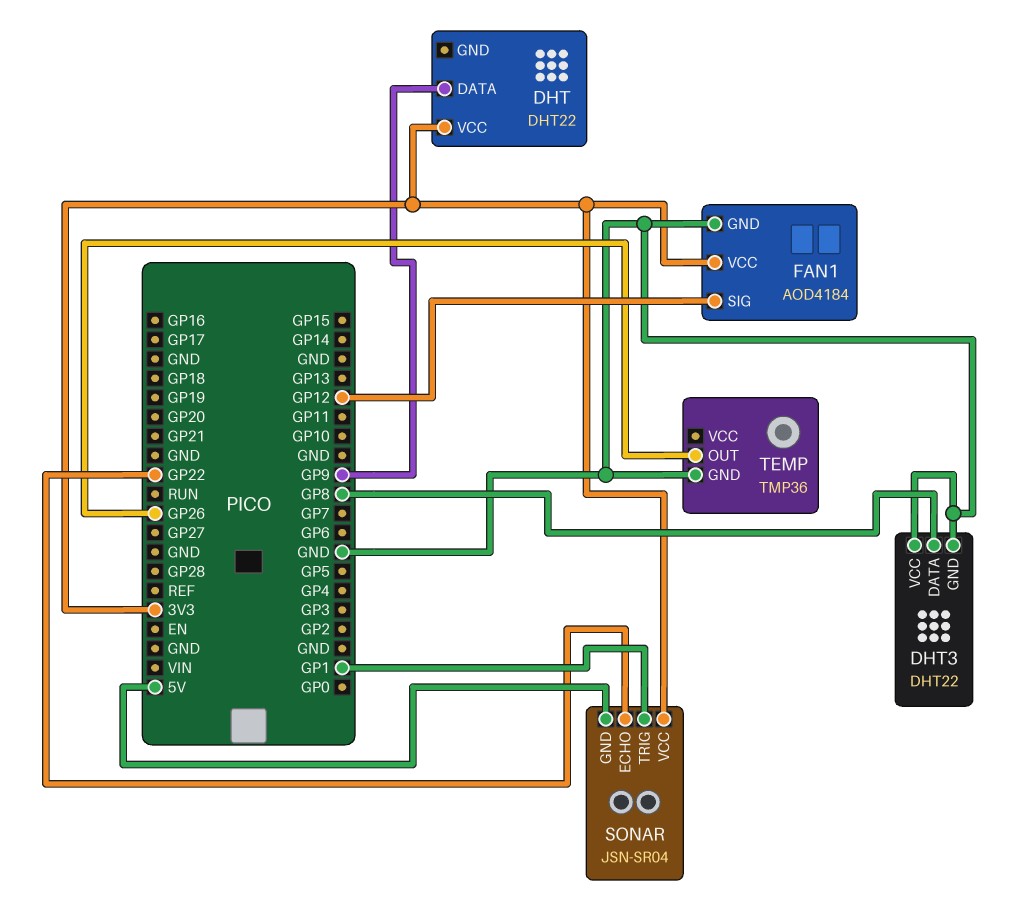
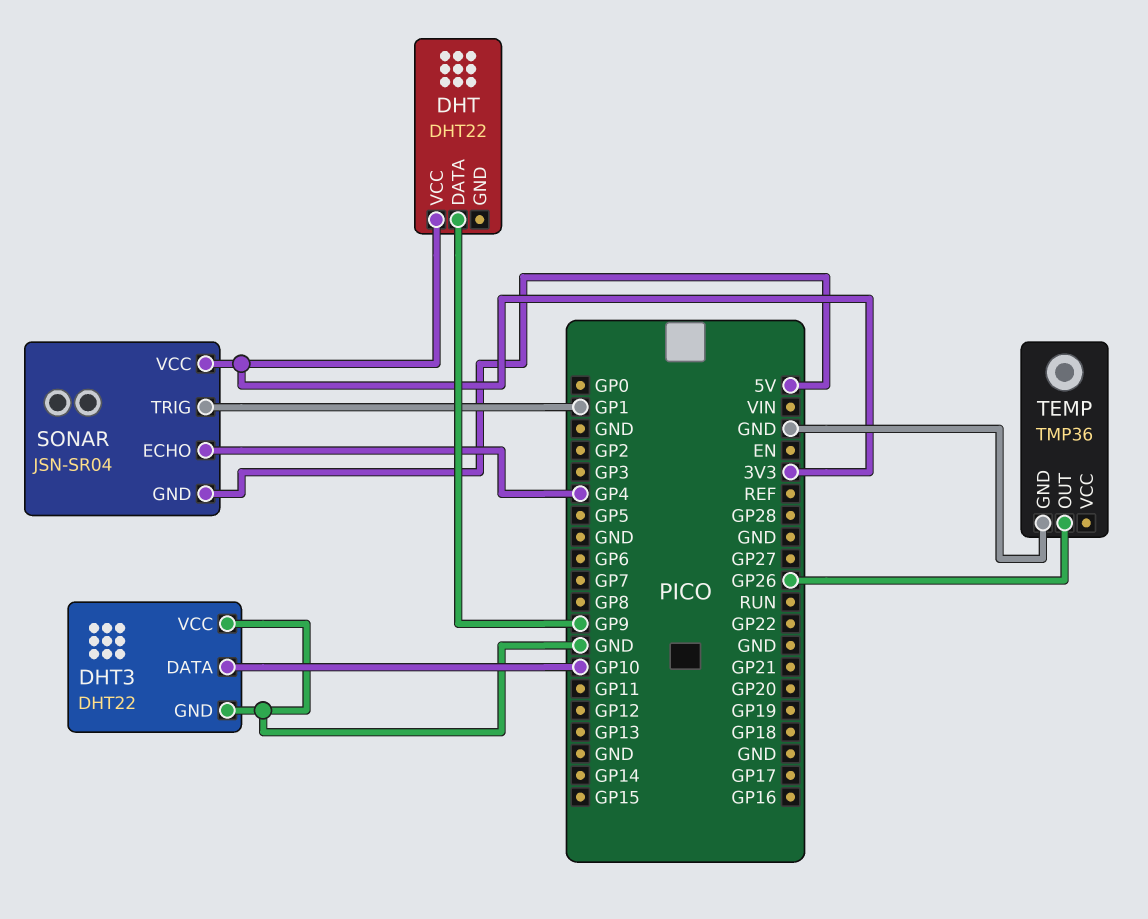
DHT3 pin DATA: GP8 -> GP10
FAN1: AOD4184 -> none
FAN1 pin GND: GND -> none
FAN1 pin SIG: GP12 -> none
FAN1 pin VCC: 3V3 -> none
SONAR pin ECHO: GP22 -> GP4

